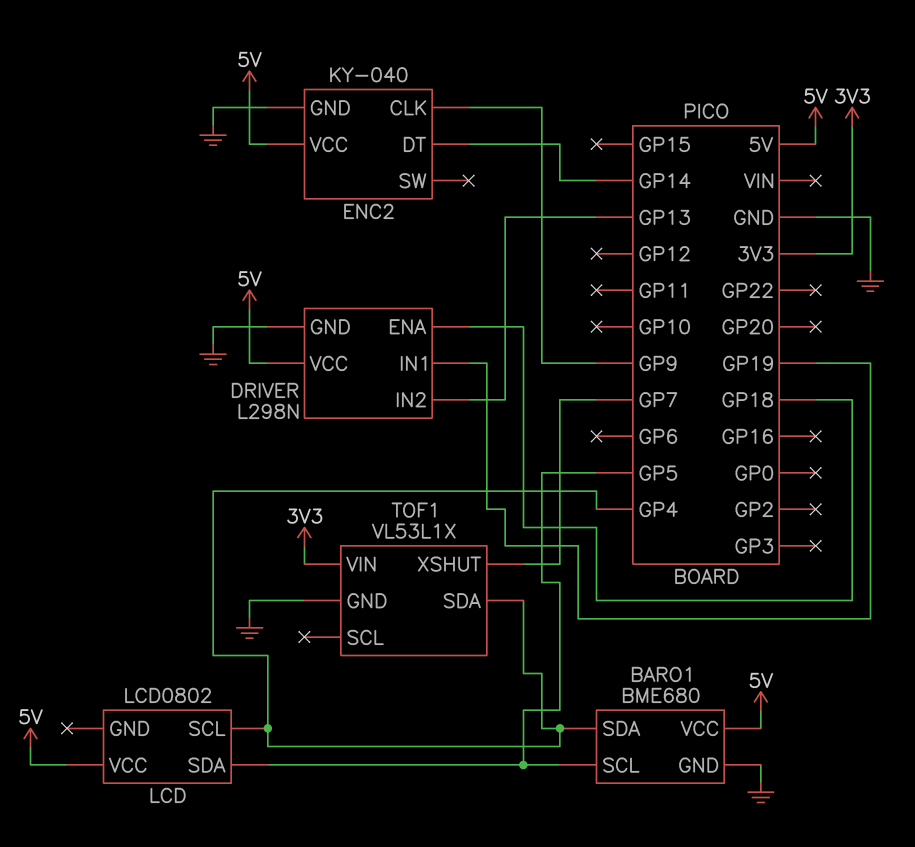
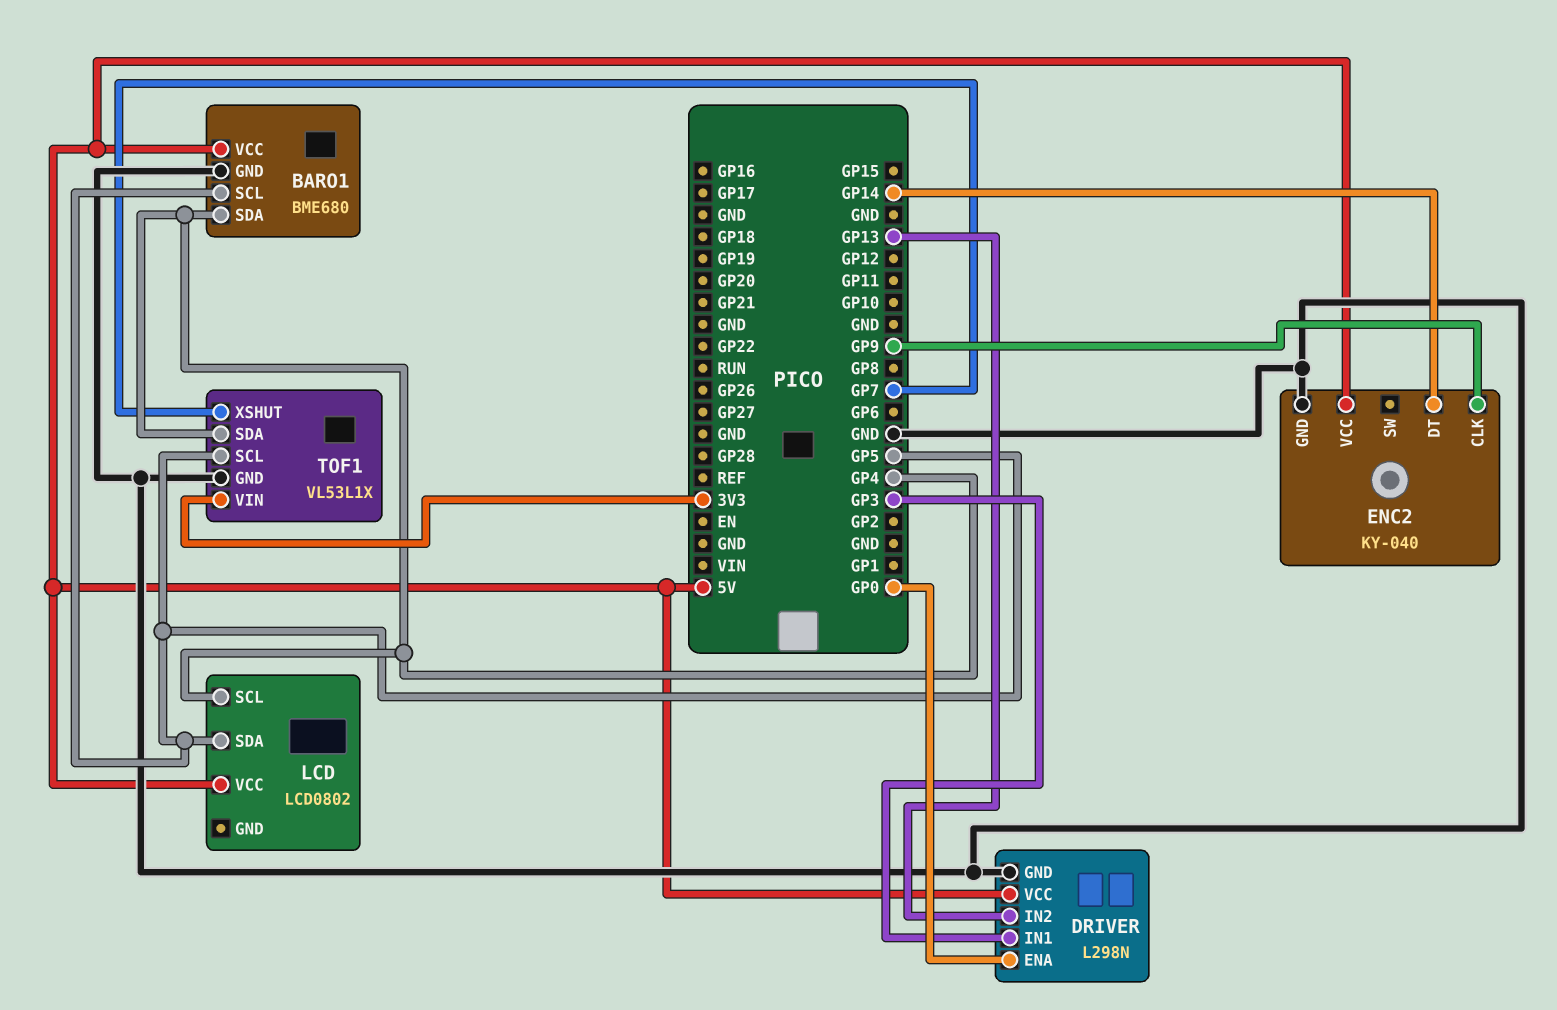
DRIVER pin ENA: GP18 -> GP0
DRIVER pin IN1: GP19 -> GP3
TOF1 pin SCL: none -> GP5

